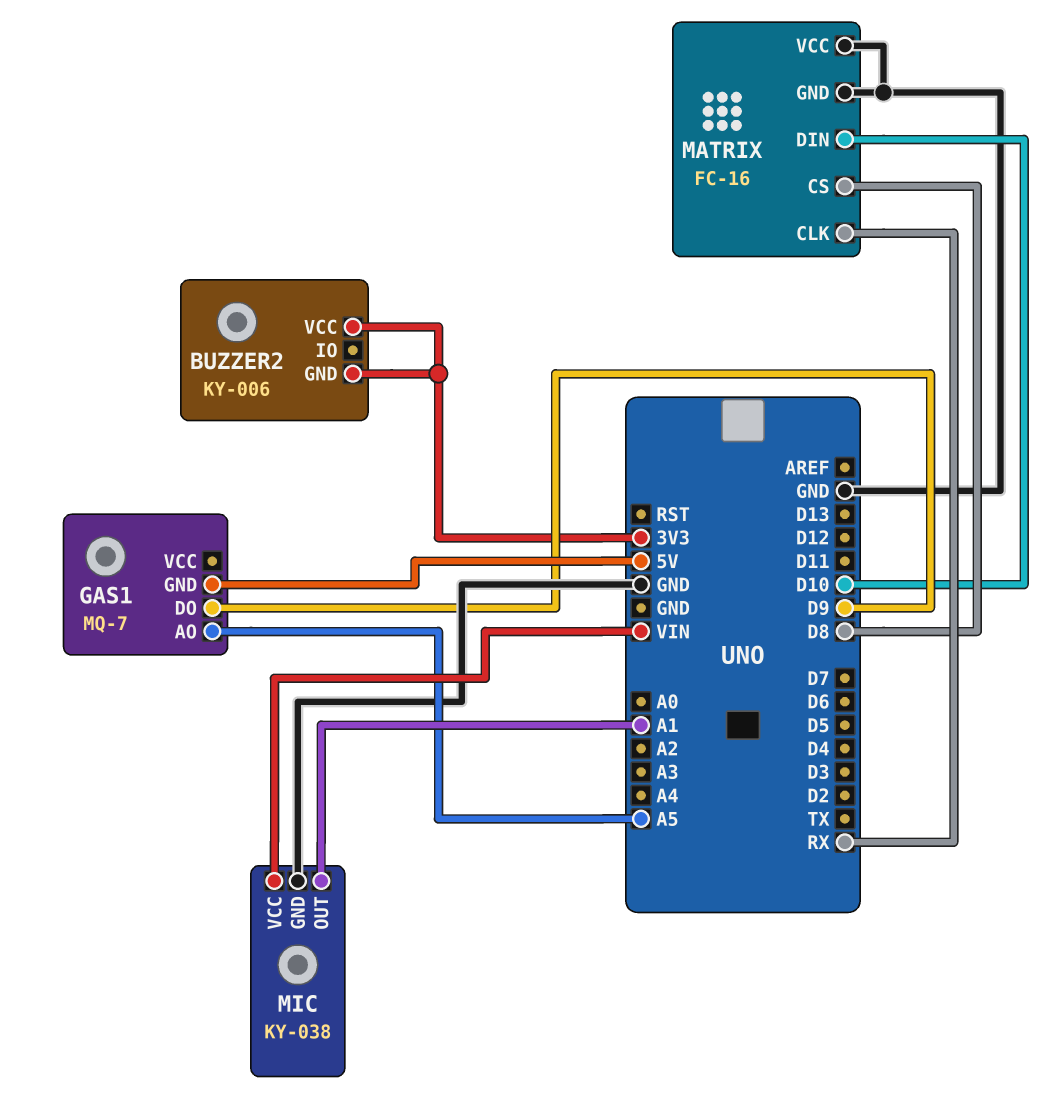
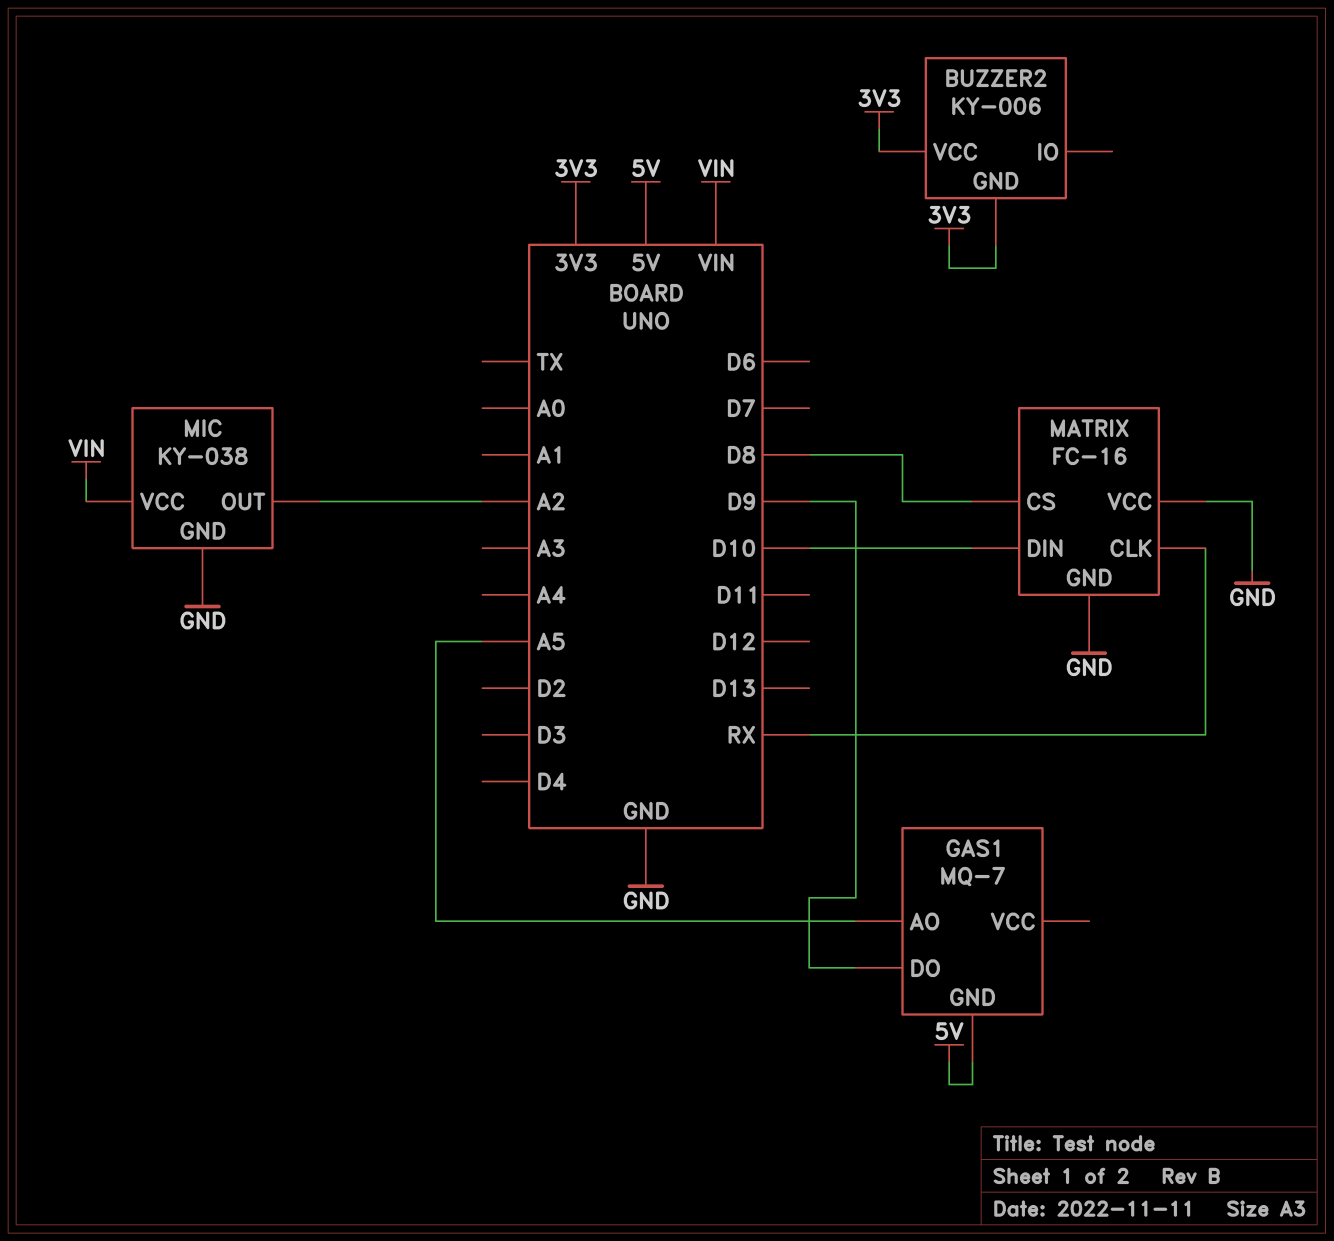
MIC pin OUT: A1 -> A2

